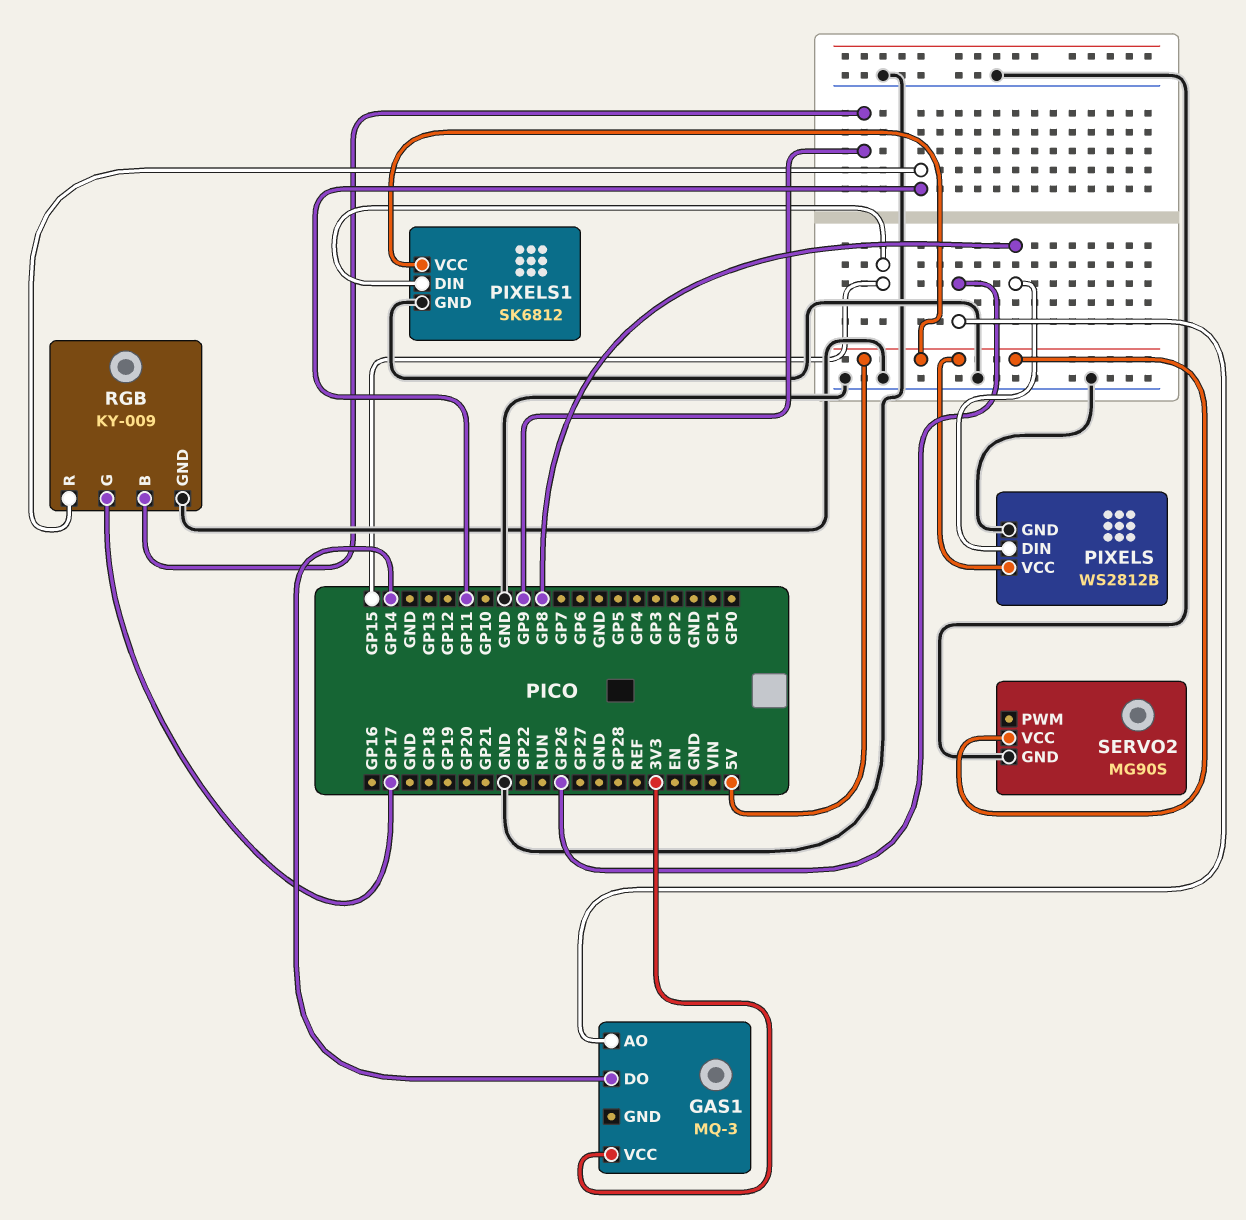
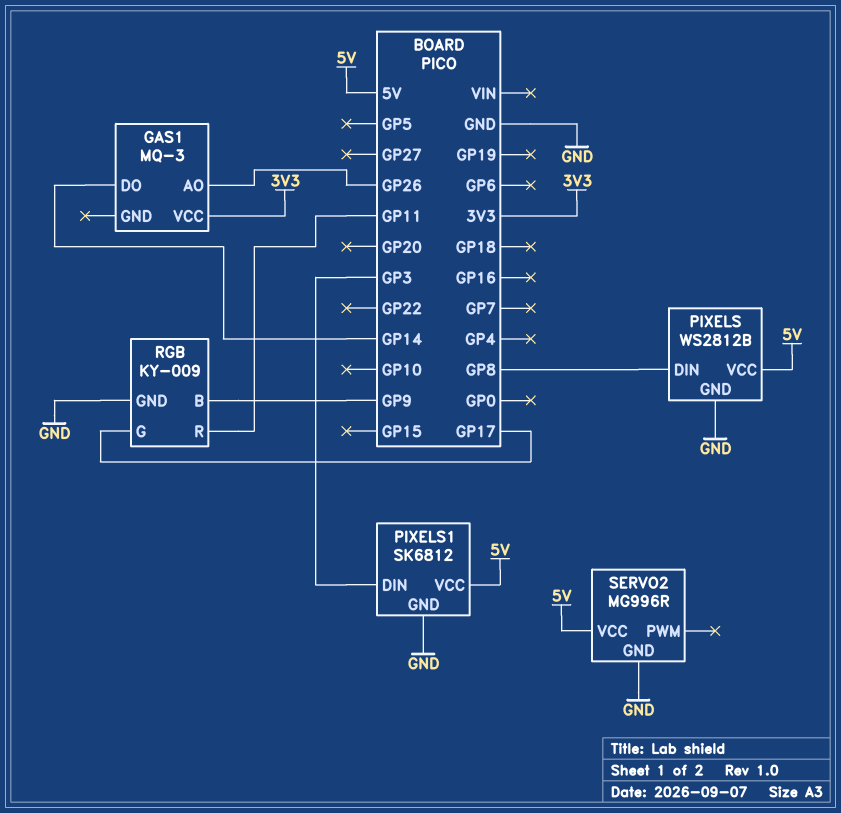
PIXELS1 pin DIN: GP15 -> GP3
SERVO2: MG90S -> MG996R

